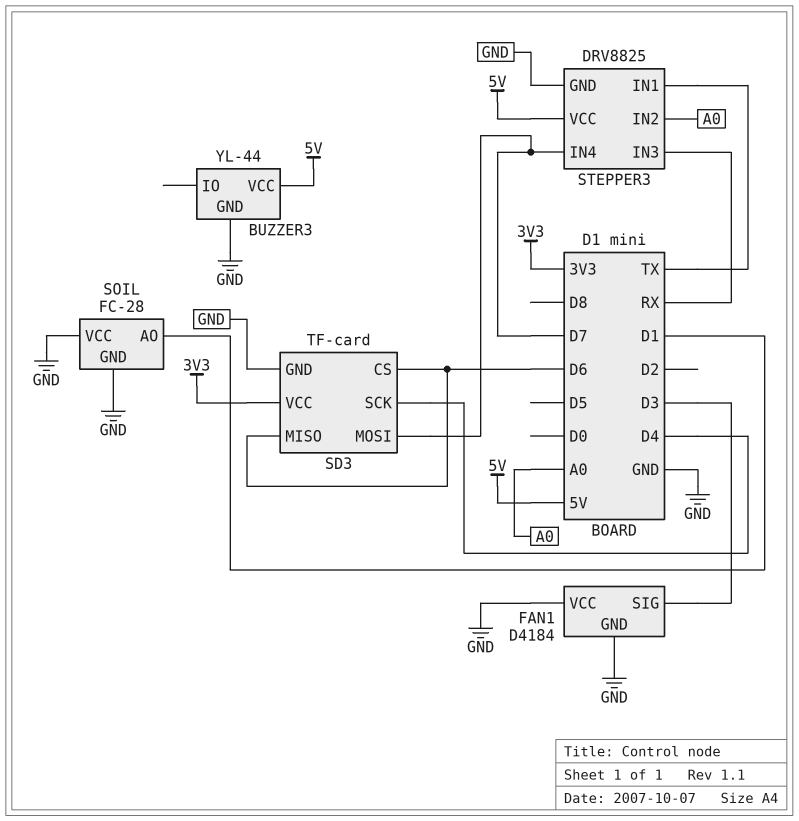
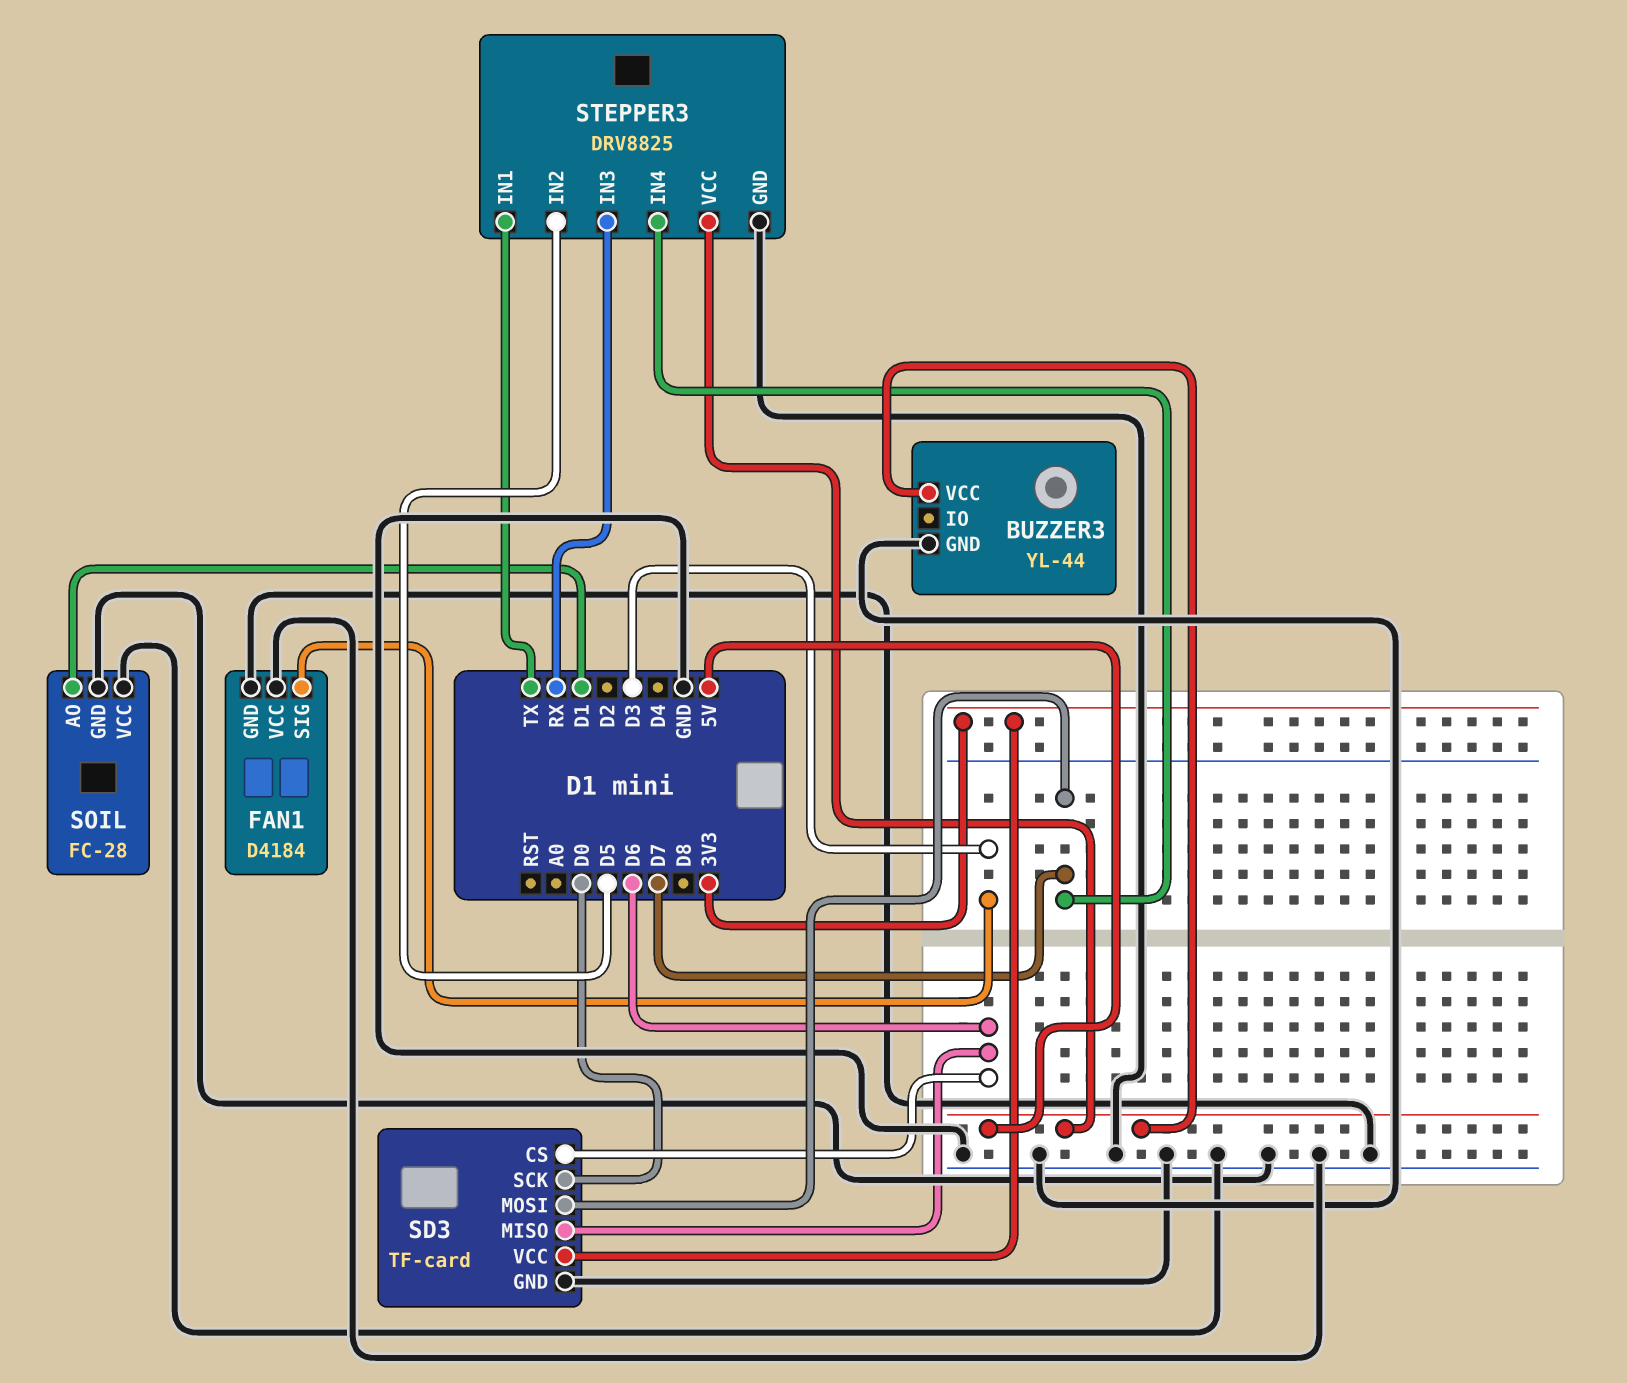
SD3 pin SCK: D4 -> D0
STEPPER3 pin IN2: A0 -> D5

